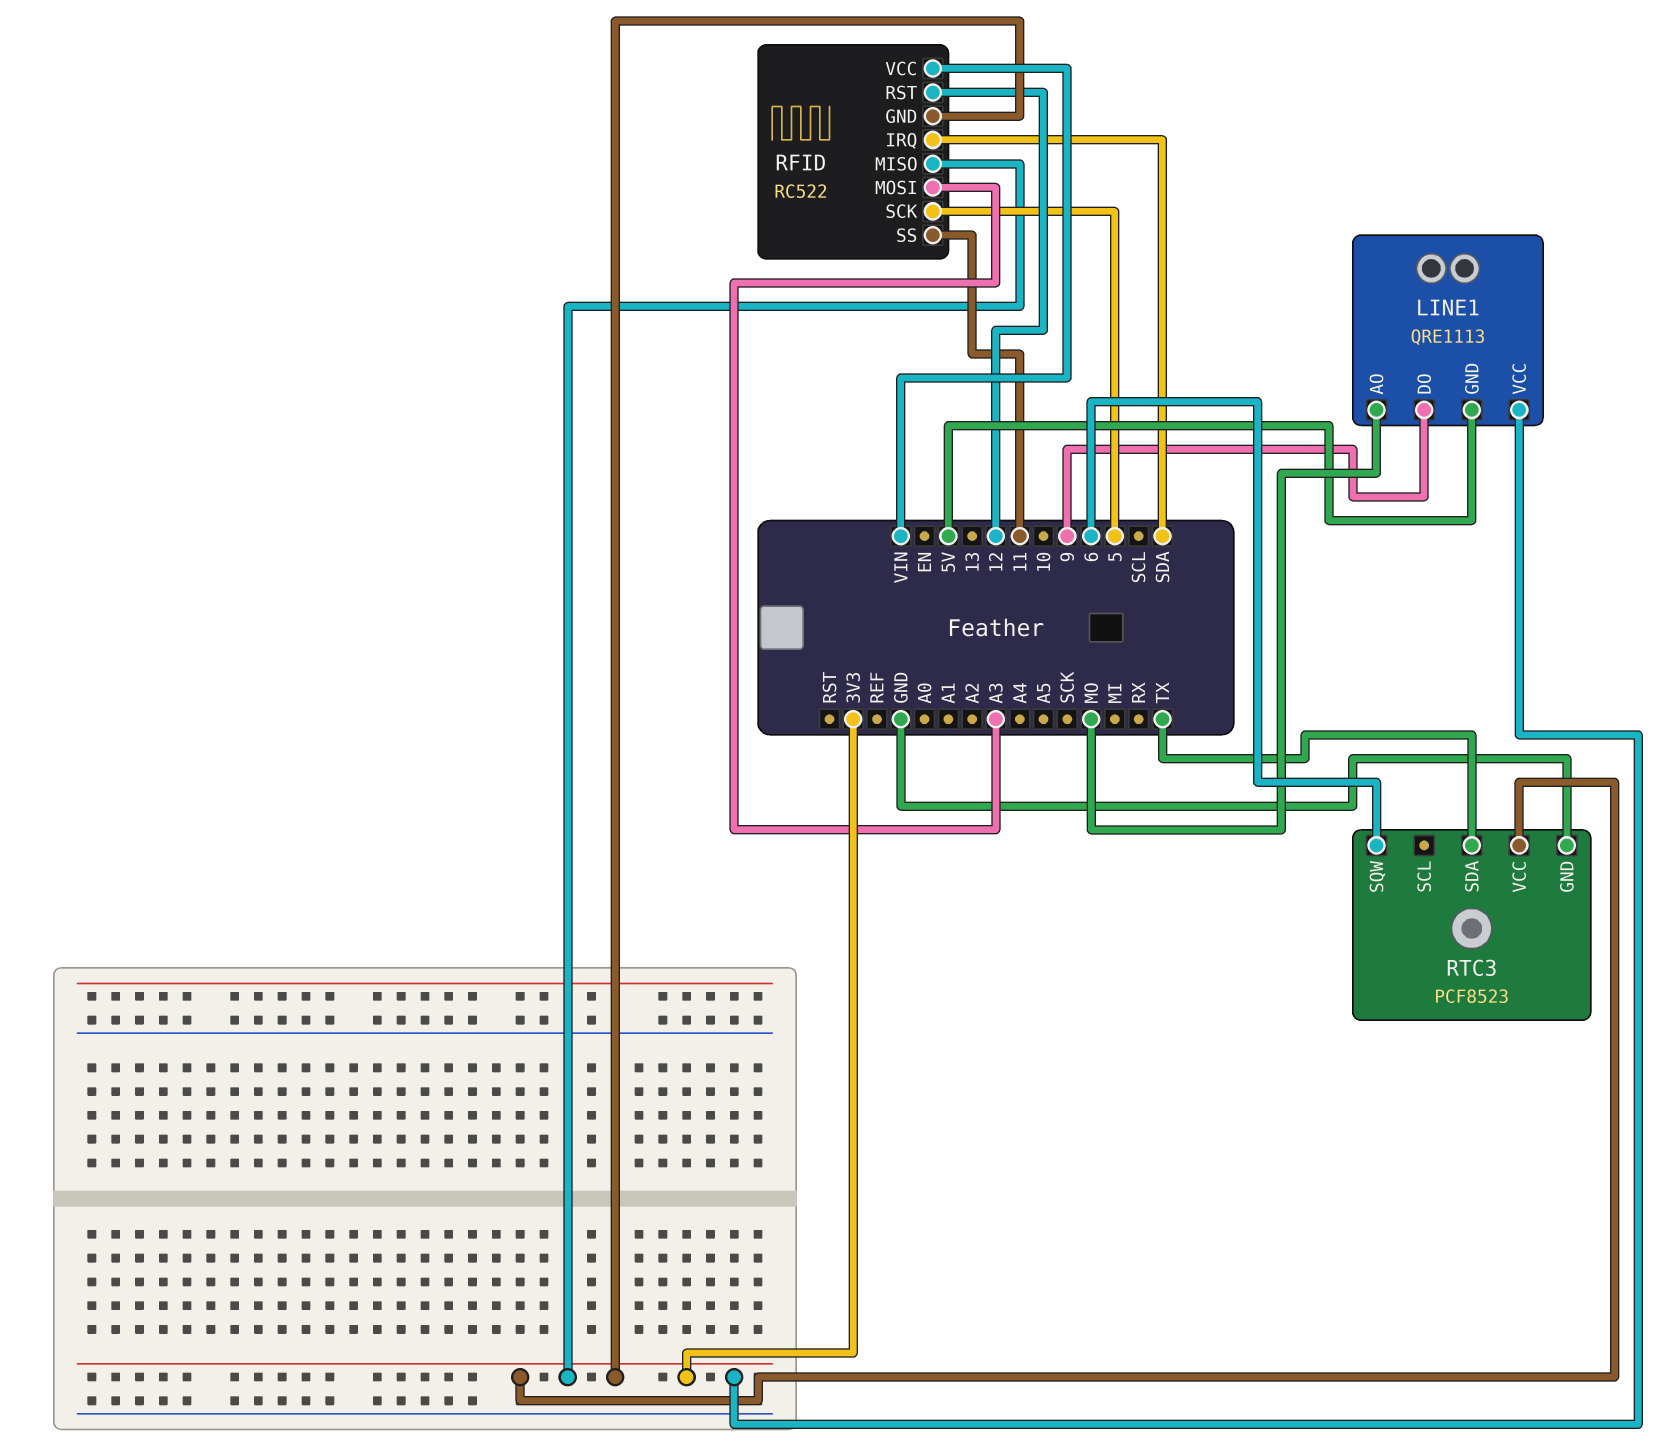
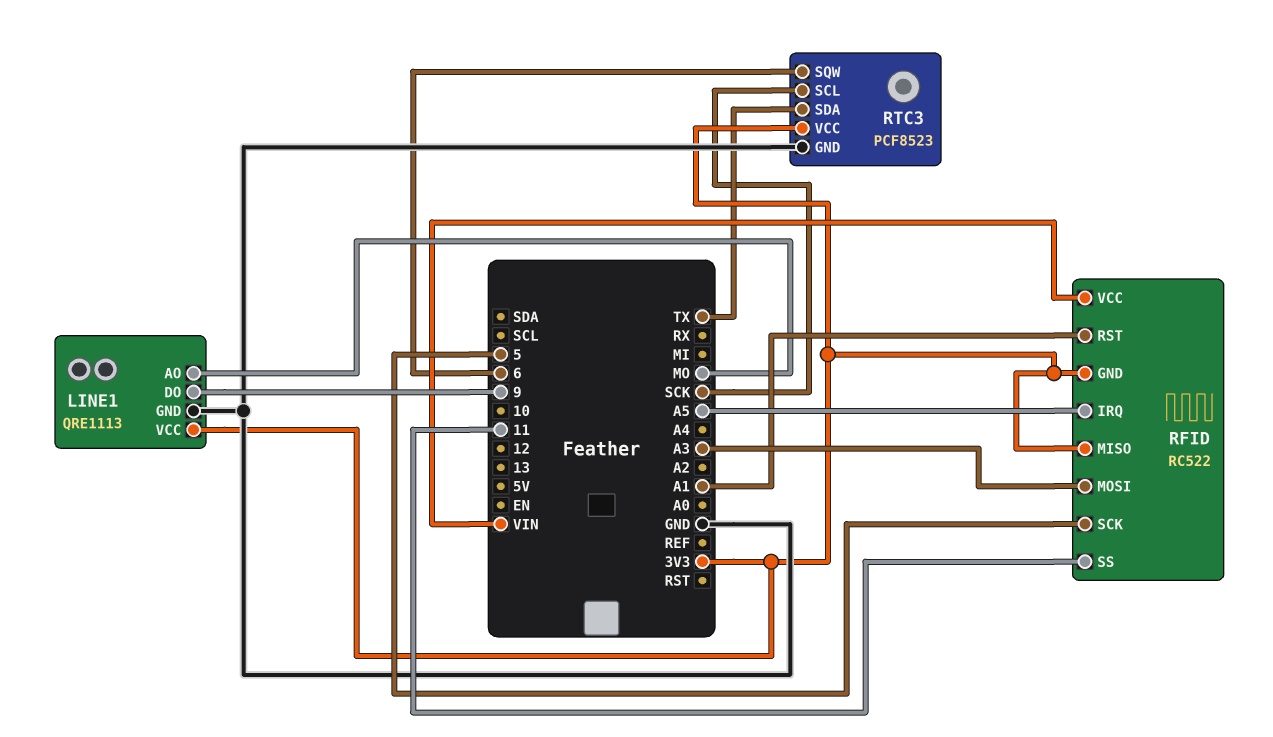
LINE1 pin GND: 5V -> GND
RFID pin IRQ: SDA -> A5
RFID pin RST: 12 -> A1
RTC3 pin SCL: none -> SCK

